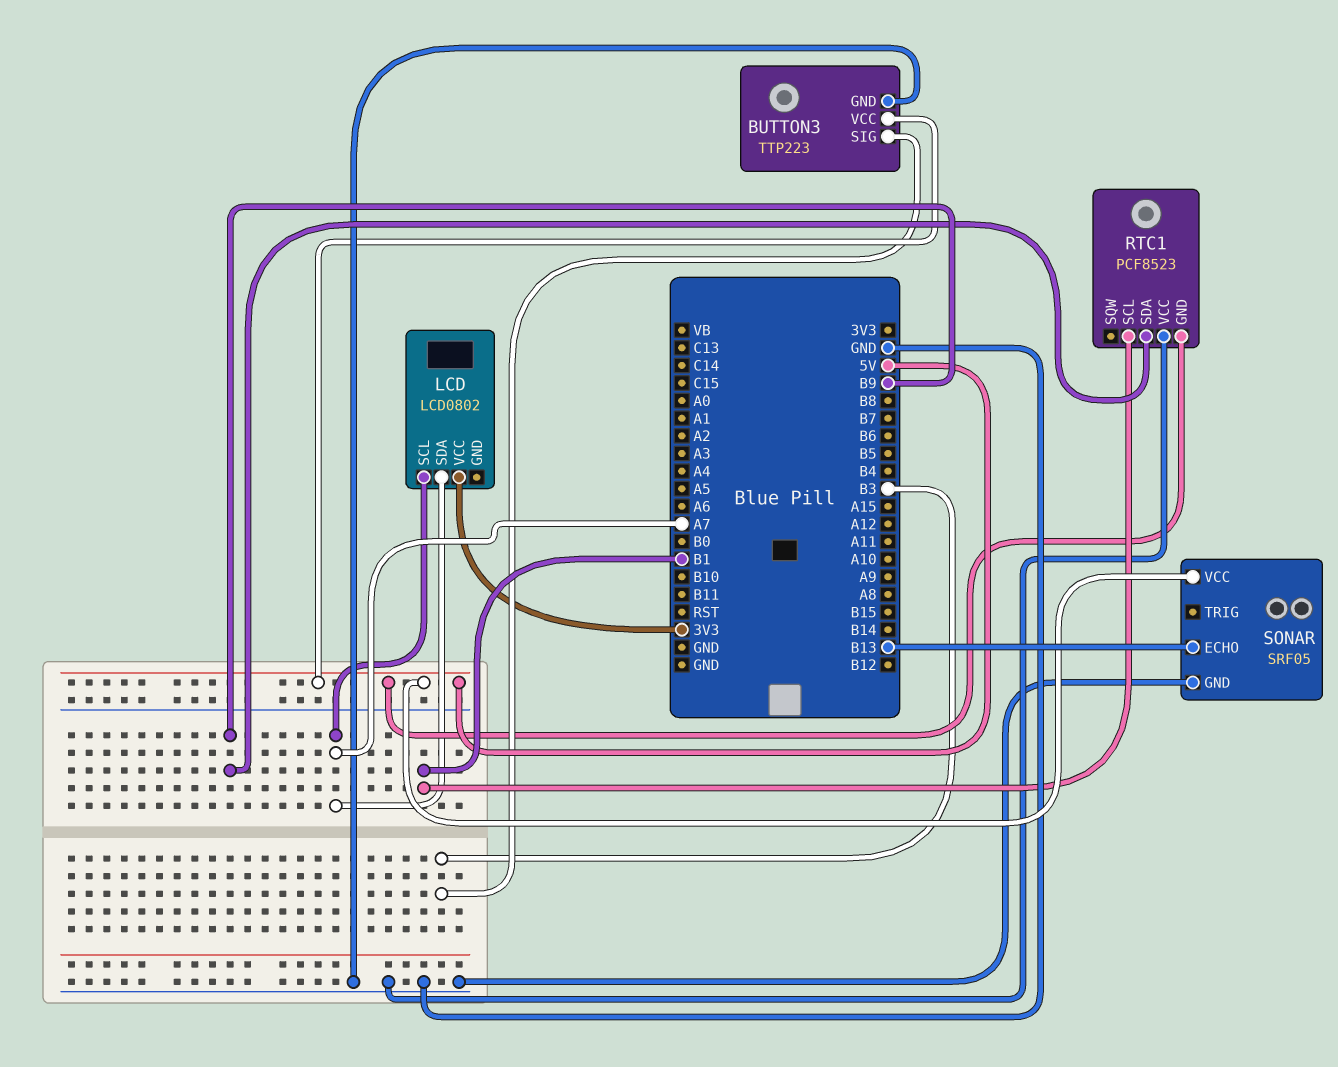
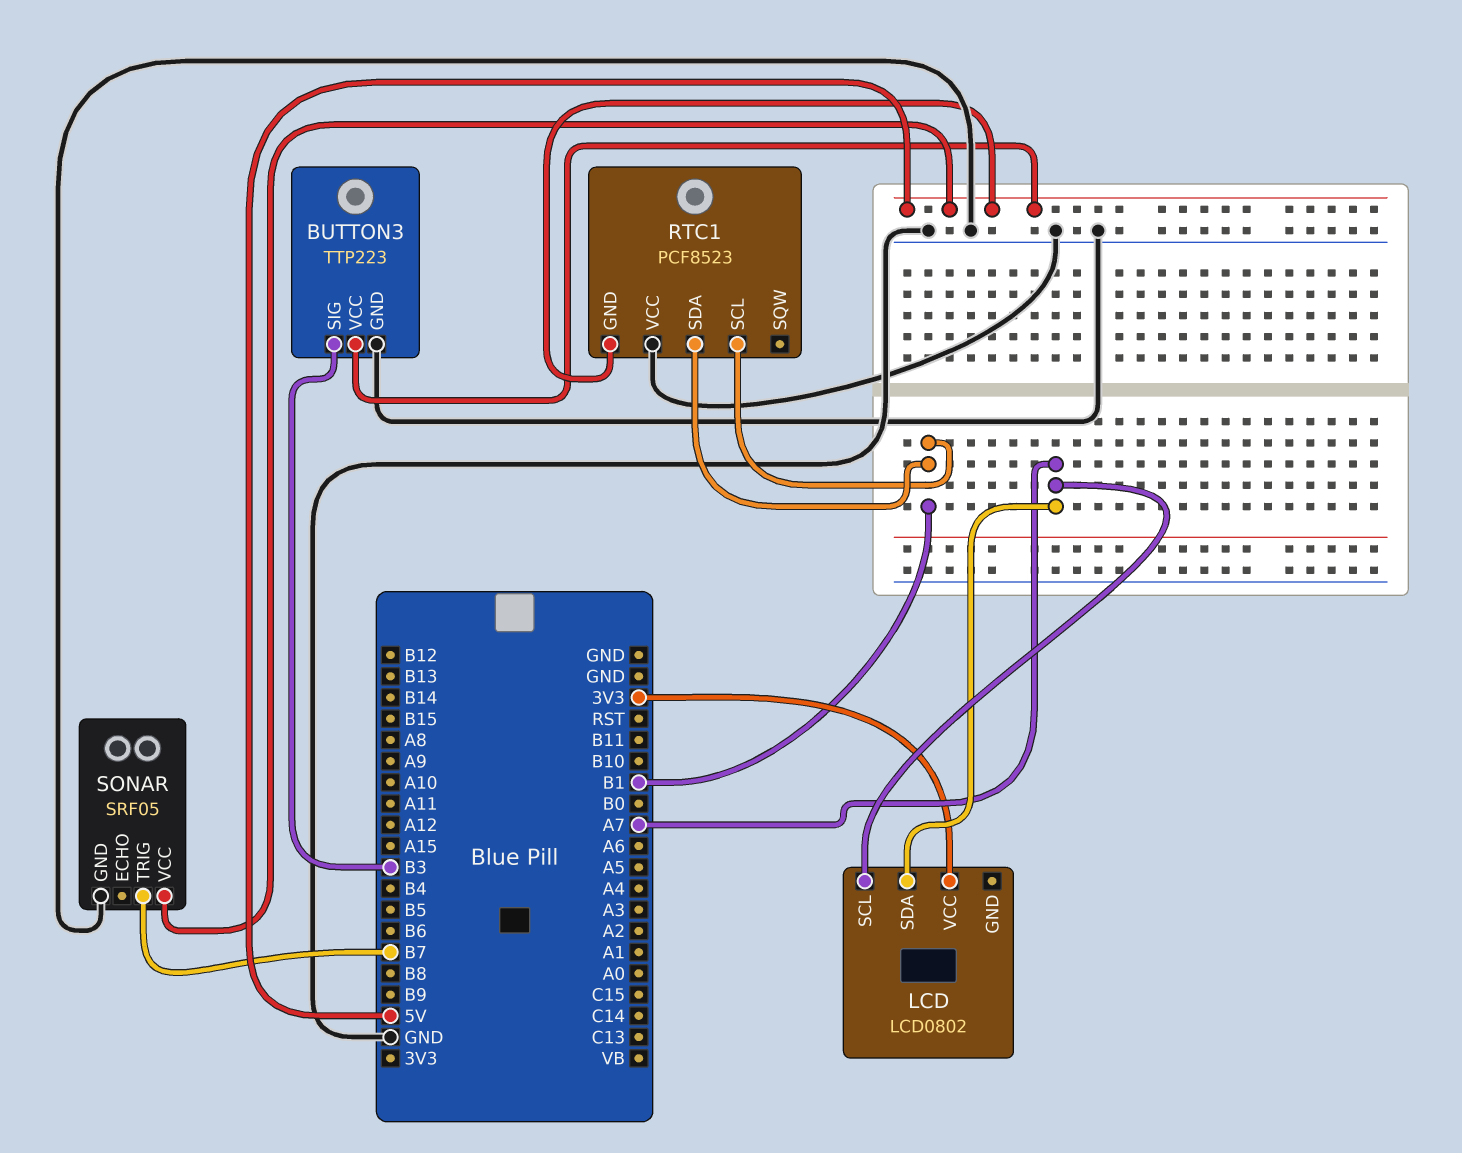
RTC1 pin SDA: B9 -> B1
SONAR pin ECHO: B13 -> none
SONAR pin TRIG: none -> B7

